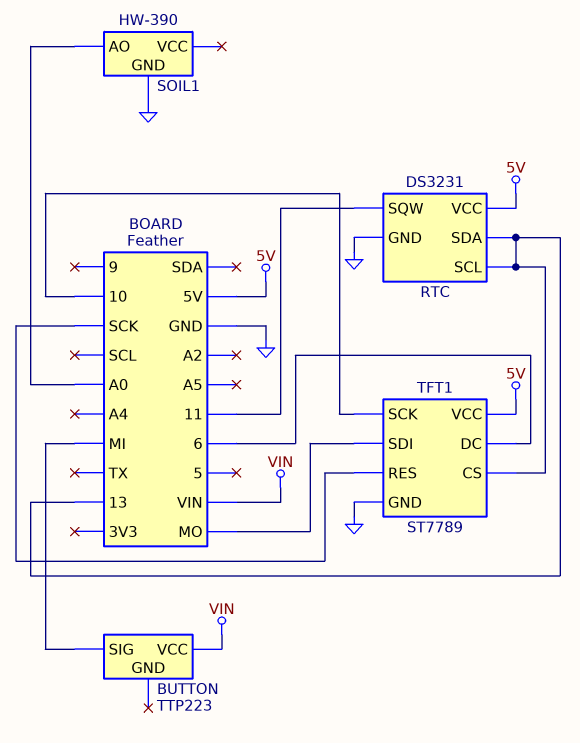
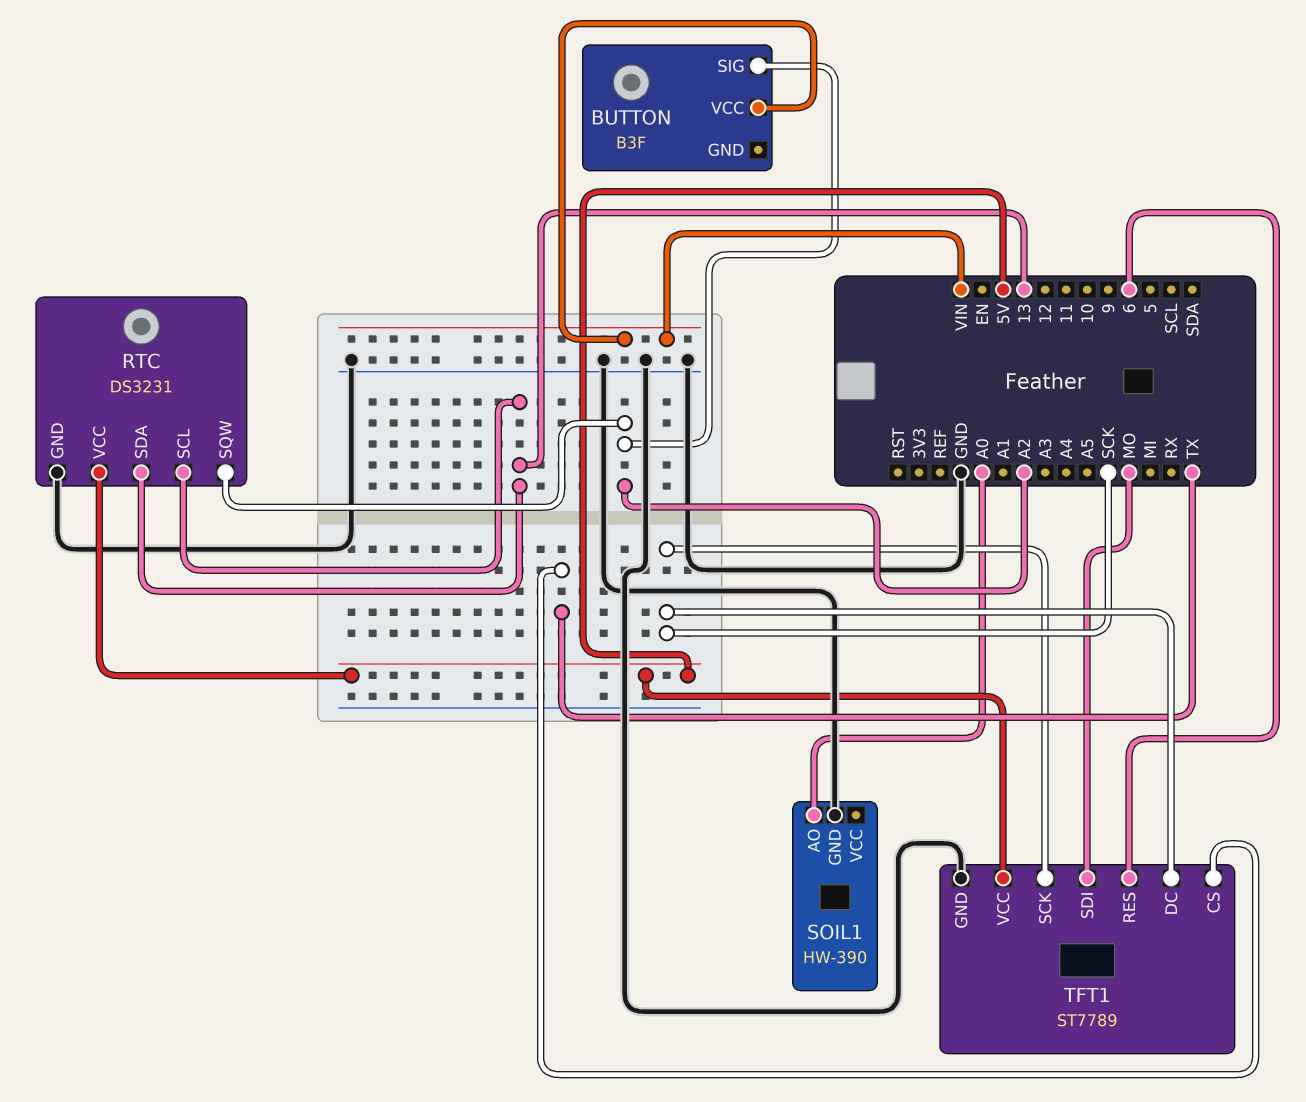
BUTTON: TTP223 -> B3F
BUTTON pin SIG: MI -> A2
RTC pin SQW: 11 -> A2
TFT1 pin CS: 13 -> TX
TFT1 pin DC: 6 -> SCK
TFT1 pin RES: SCK -> 6
TFT1 pin SCK: 10 -> SCK

